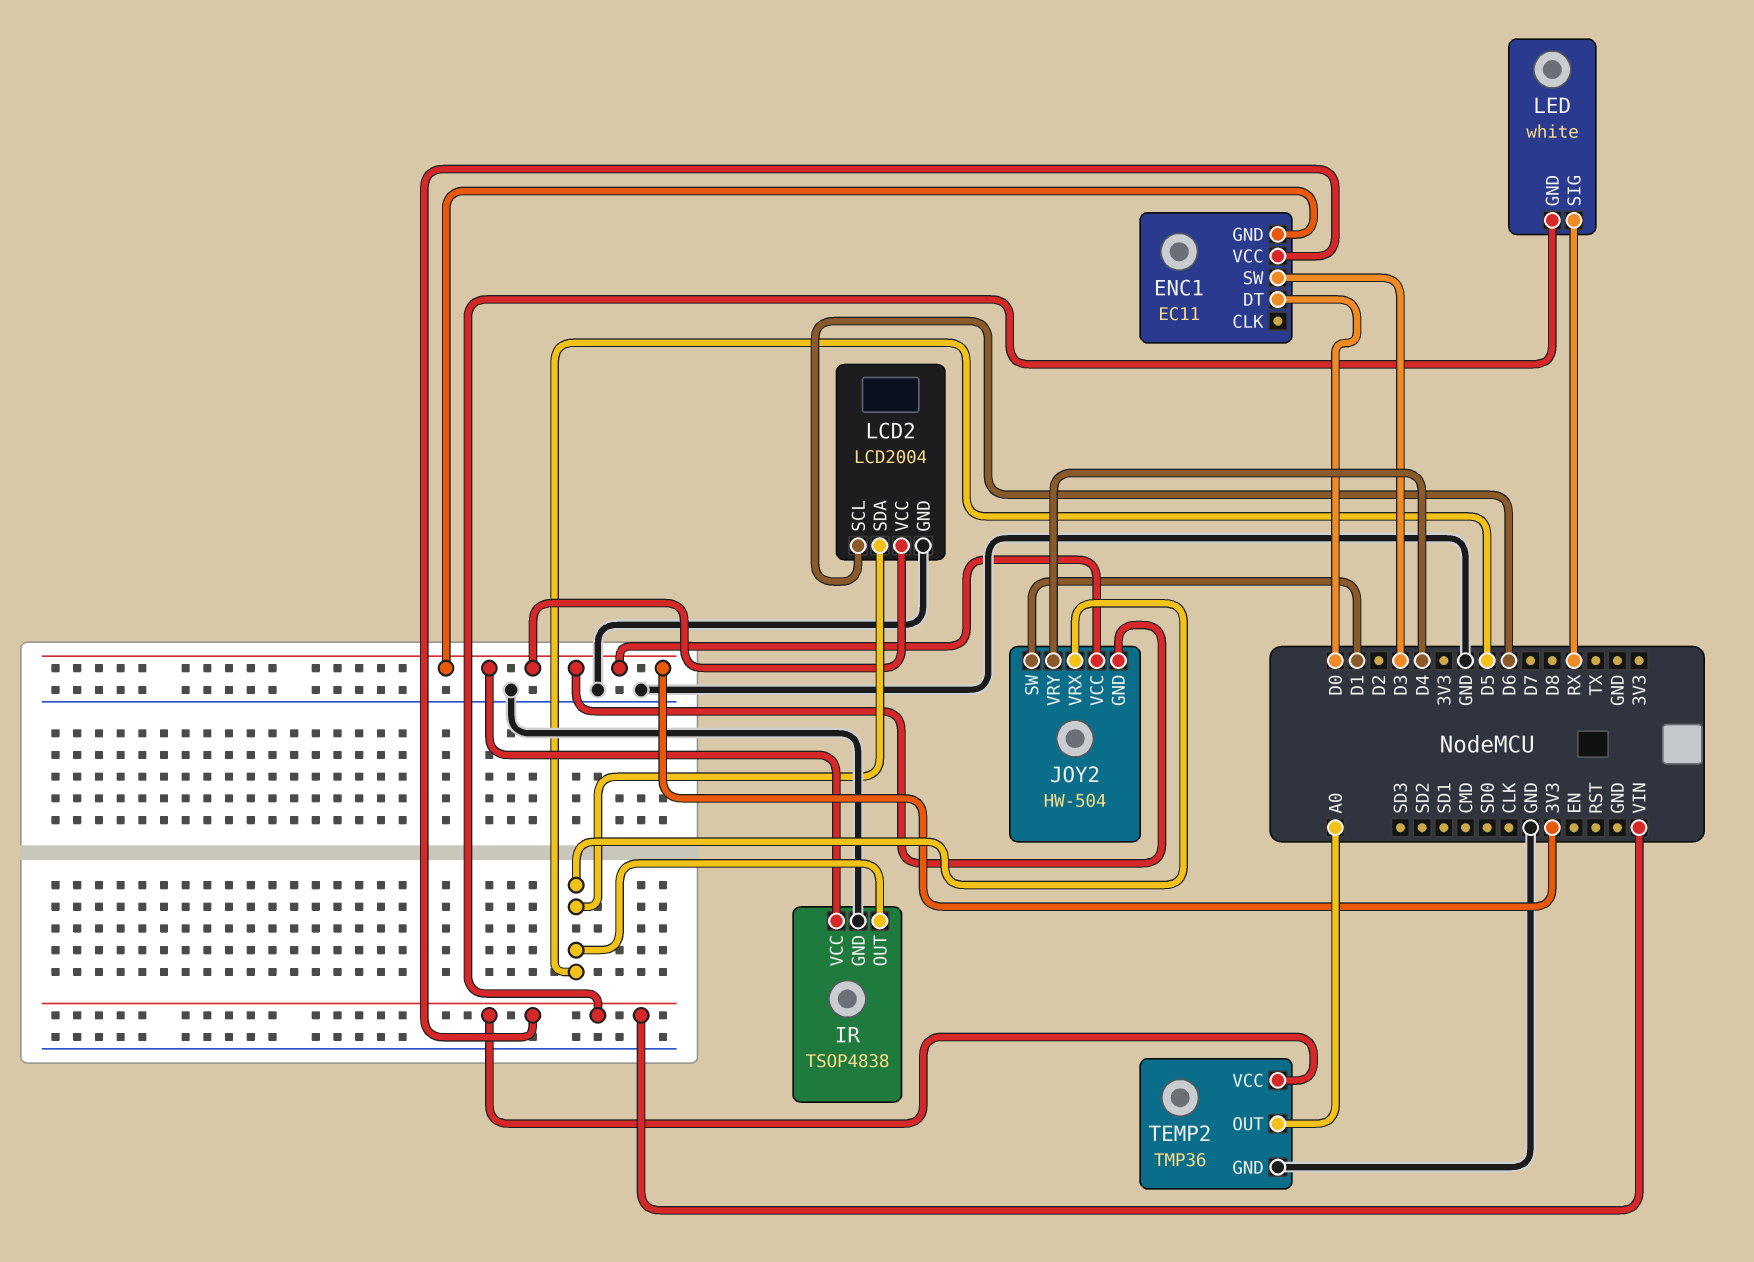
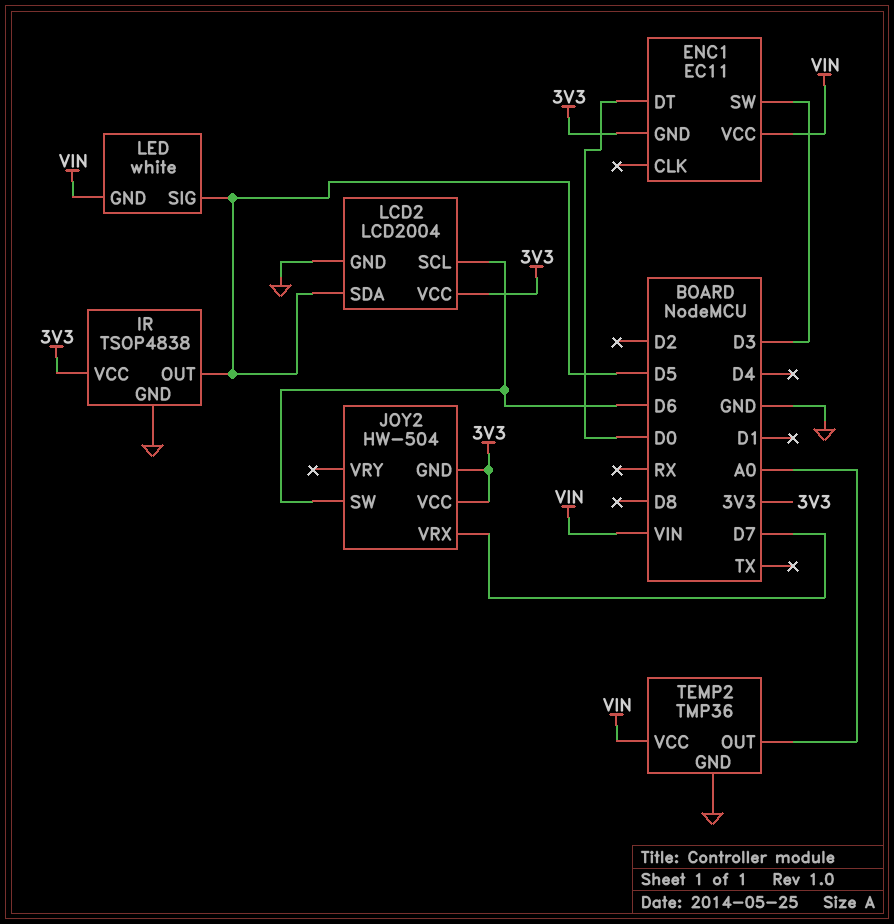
JOY2 pin SW: D1 -> D6
JOY2 pin VRX: D5 -> D7
JOY2 pin VRY: D4 -> none
LED pin SIG: RX -> D5

